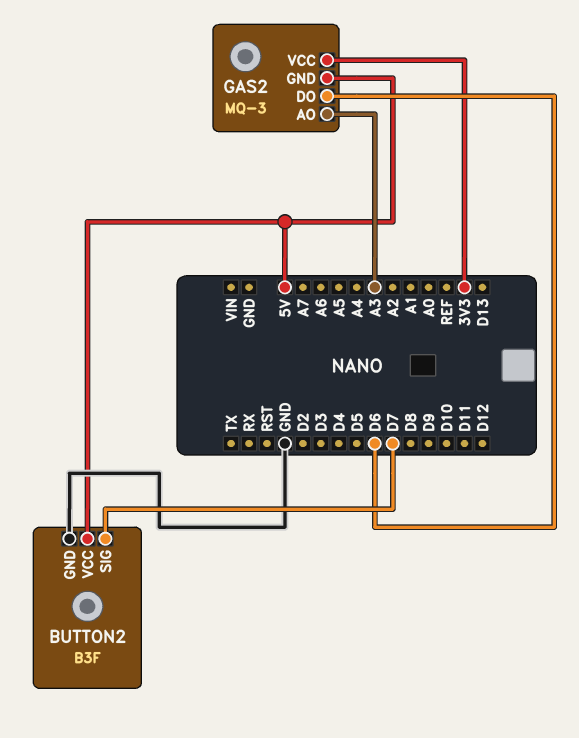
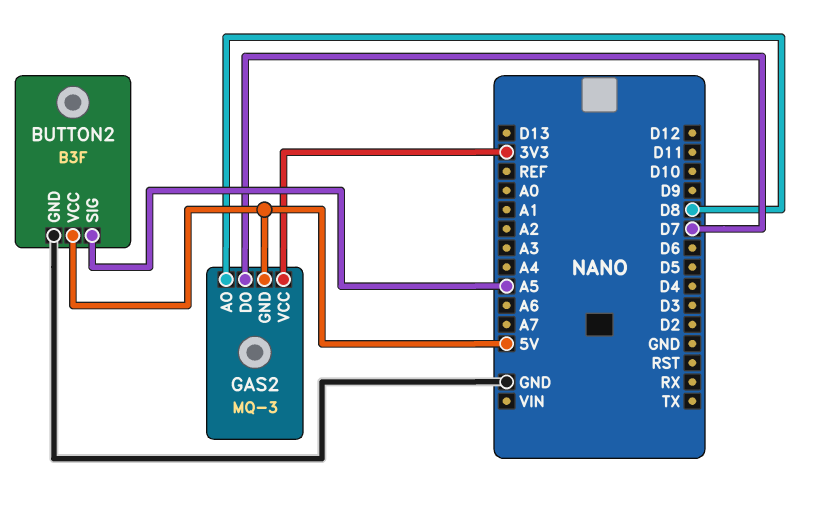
BUTTON2 pin SIG: D7 -> A5
GAS2 pin AO: A3 -> D8
GAS2 pin DO: D6 -> D7

